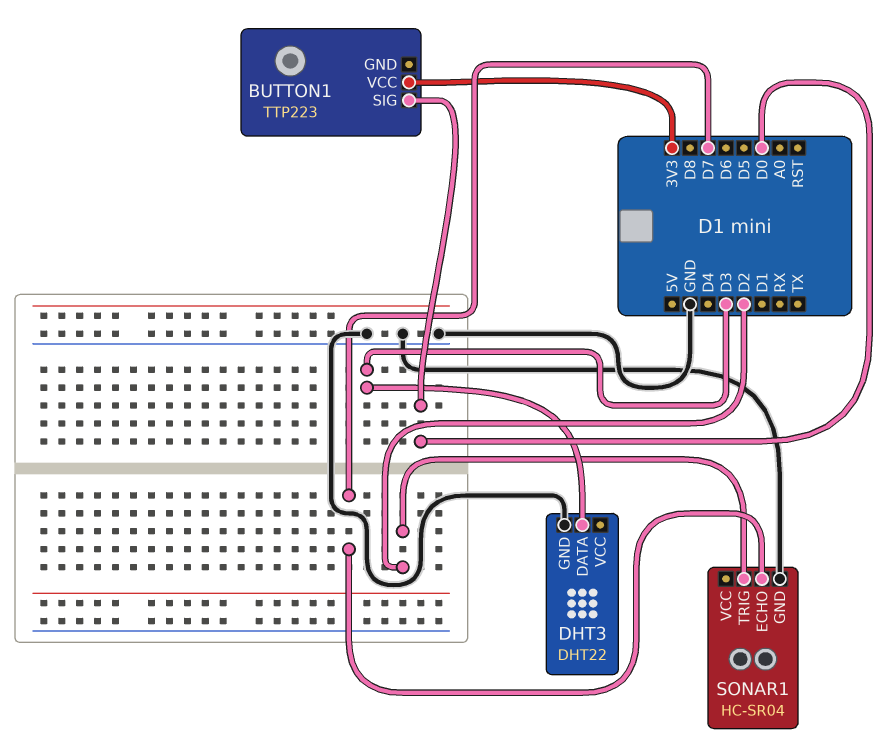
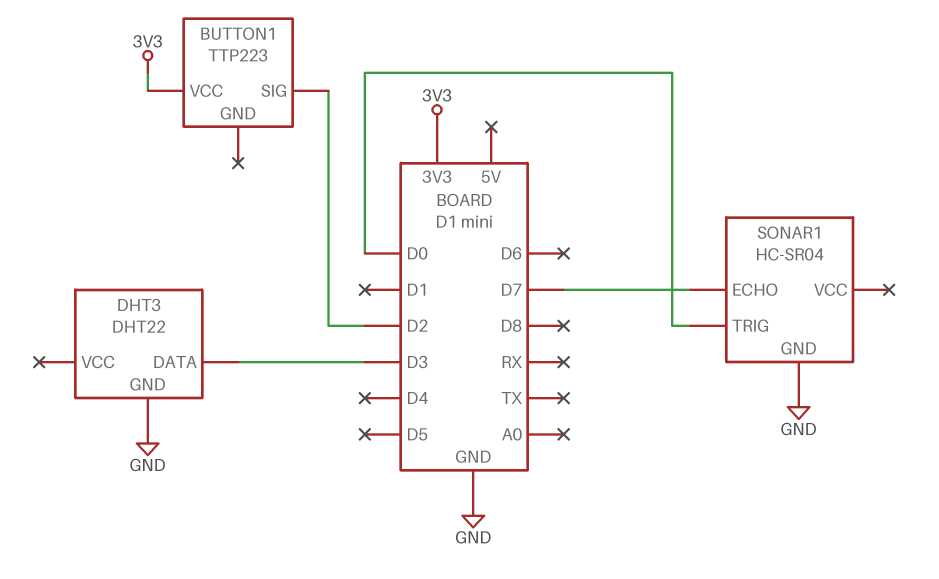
BUTTON1 pin SIG: D0 -> D2
SONAR1 pin TRIG: D2 -> D0

